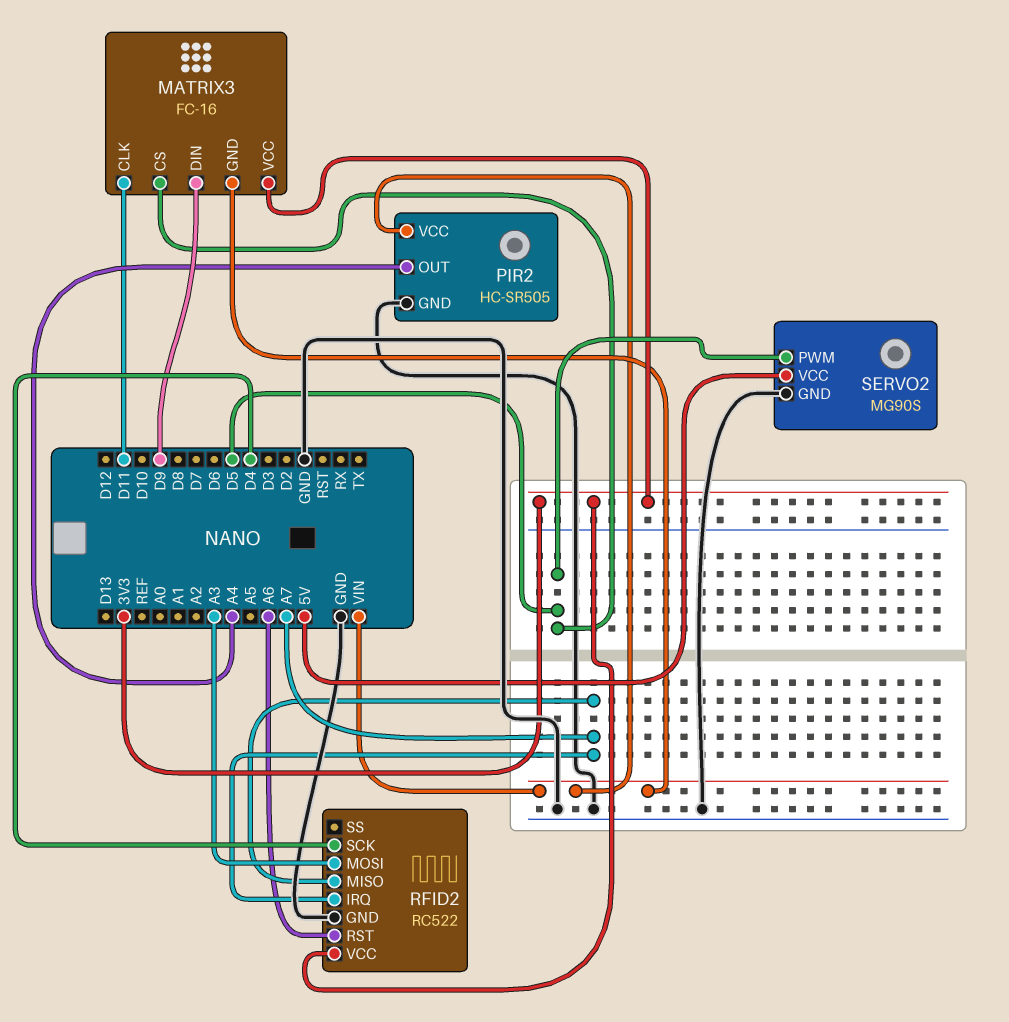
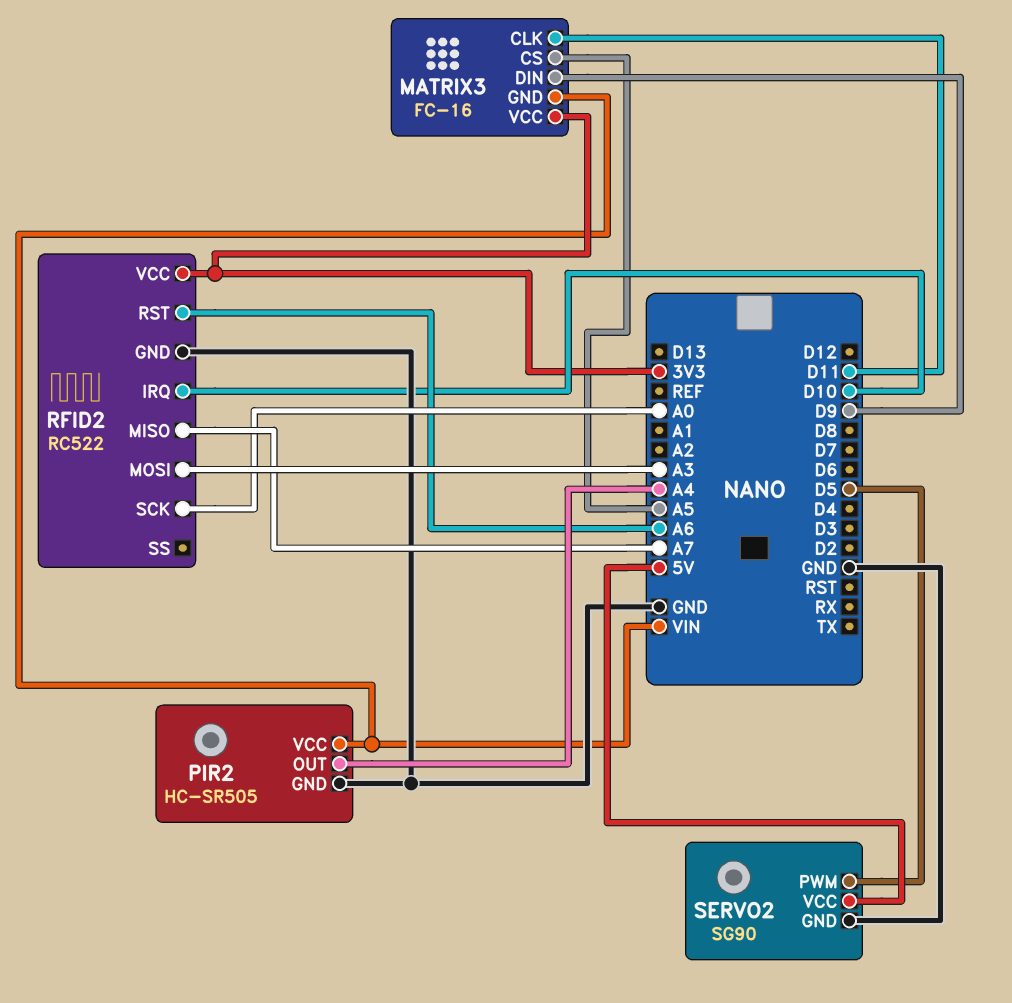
MATRIX3 pin CS: D5 -> A5
RFID2 pin IRQ: A7 -> D10
RFID2 pin SCK: D4 -> A0
SERVO2: MG90S -> SG90

